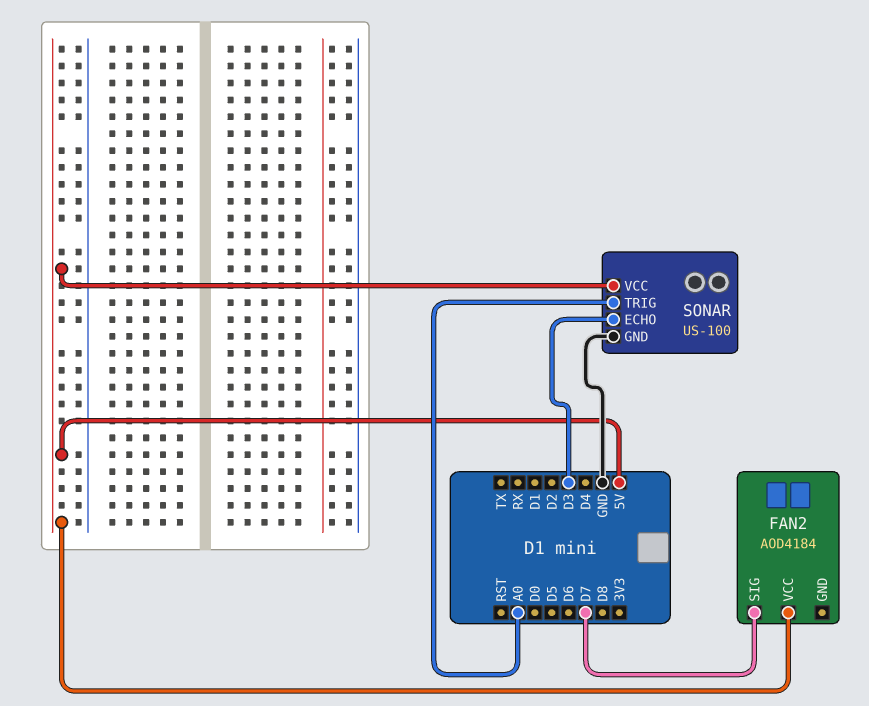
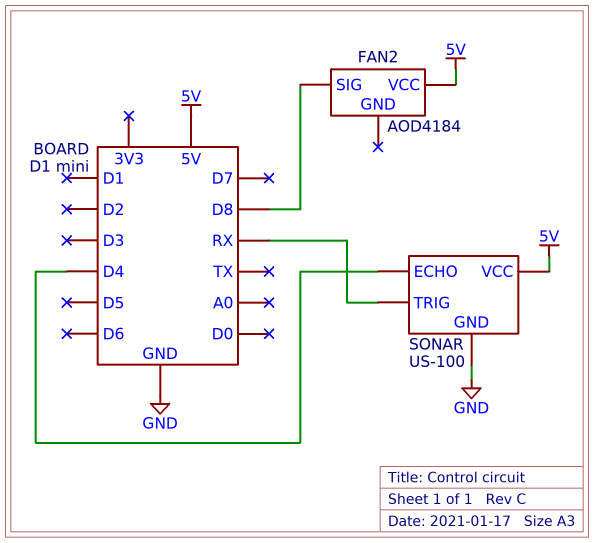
FAN2 pin SIG: D7 -> D8
SONAR pin ECHO: D3 -> D4
SONAR pin TRIG: A0 -> RX

